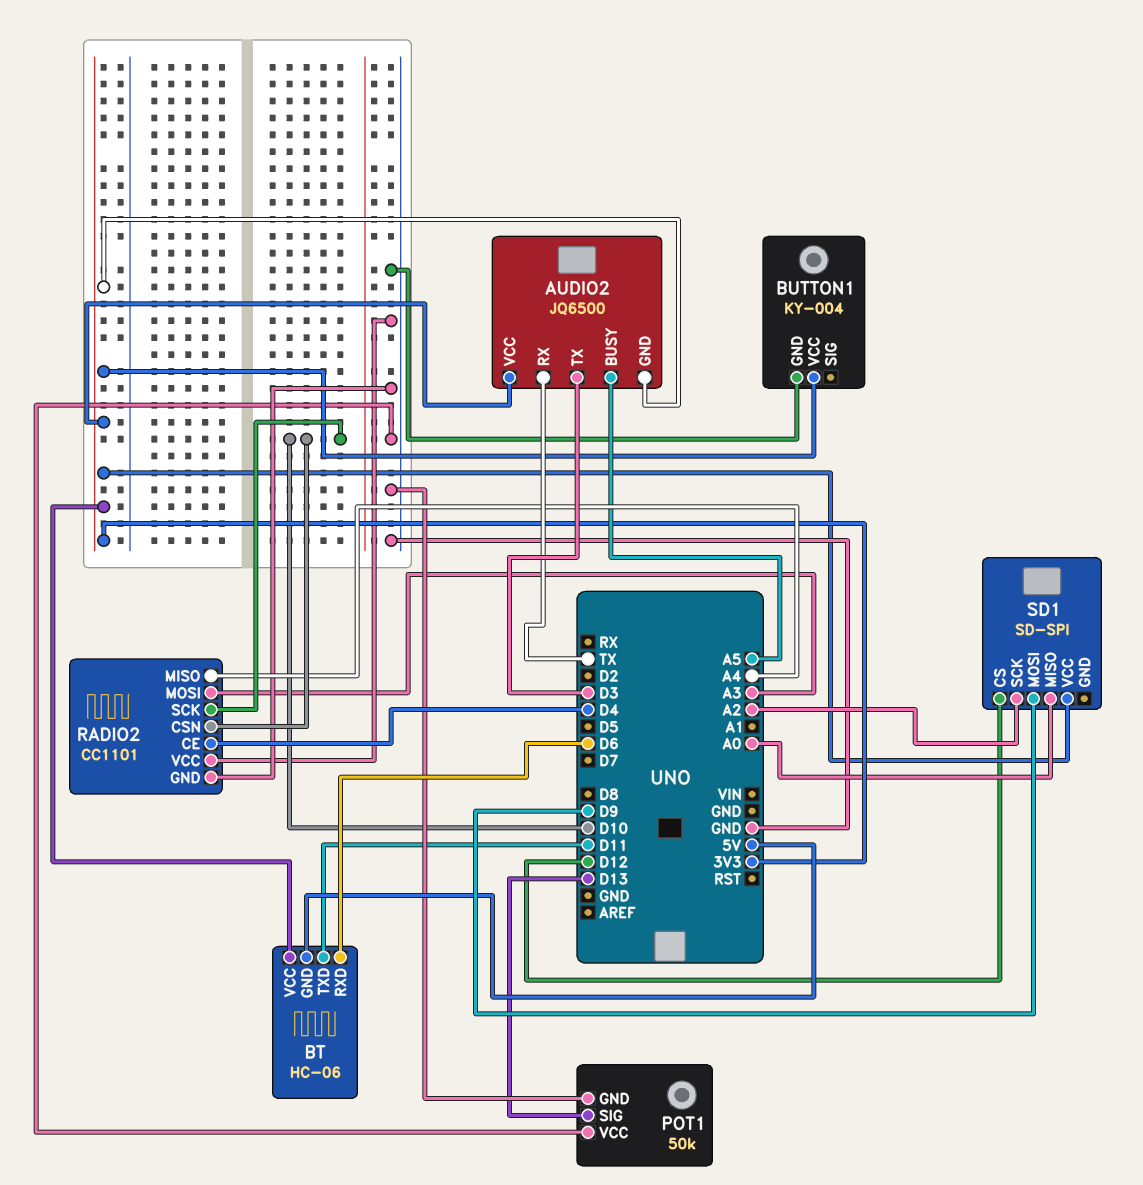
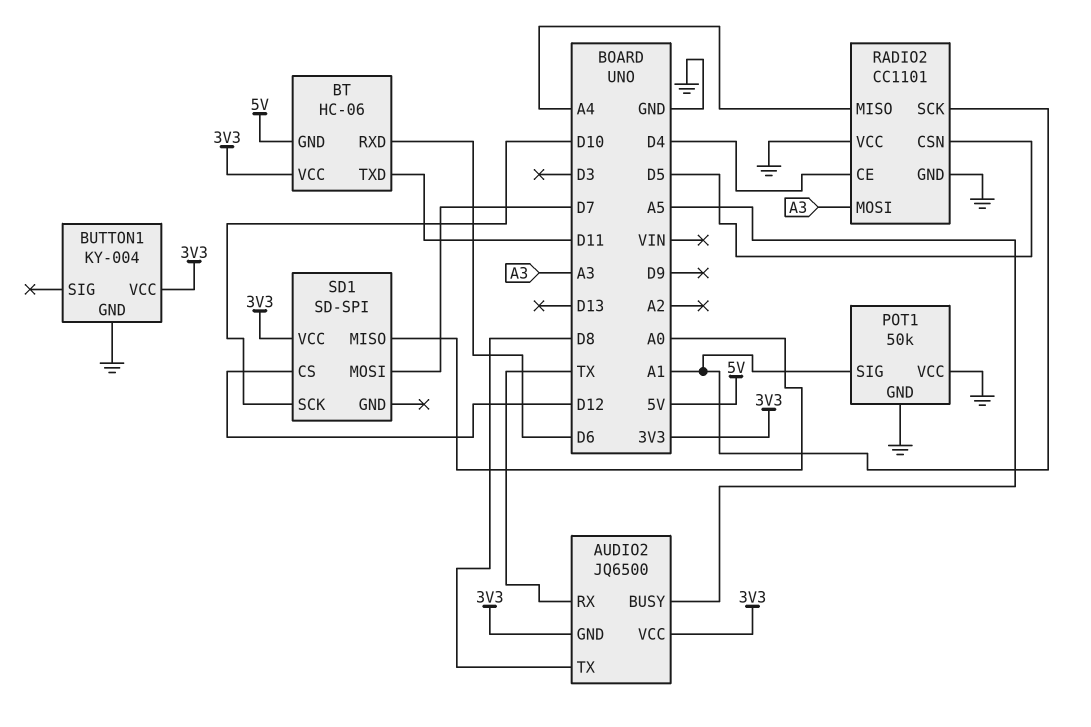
AUDIO2 pin TX: D3 -> D8
POT1 pin SIG: D13 -> A1
RADIO2 pin CSN: D10 -> D5
RADIO2 pin SCK: D10 -> A1
SD1 pin MOSI: D9 -> D7
SD1 pin SCK: A2 -> D10

